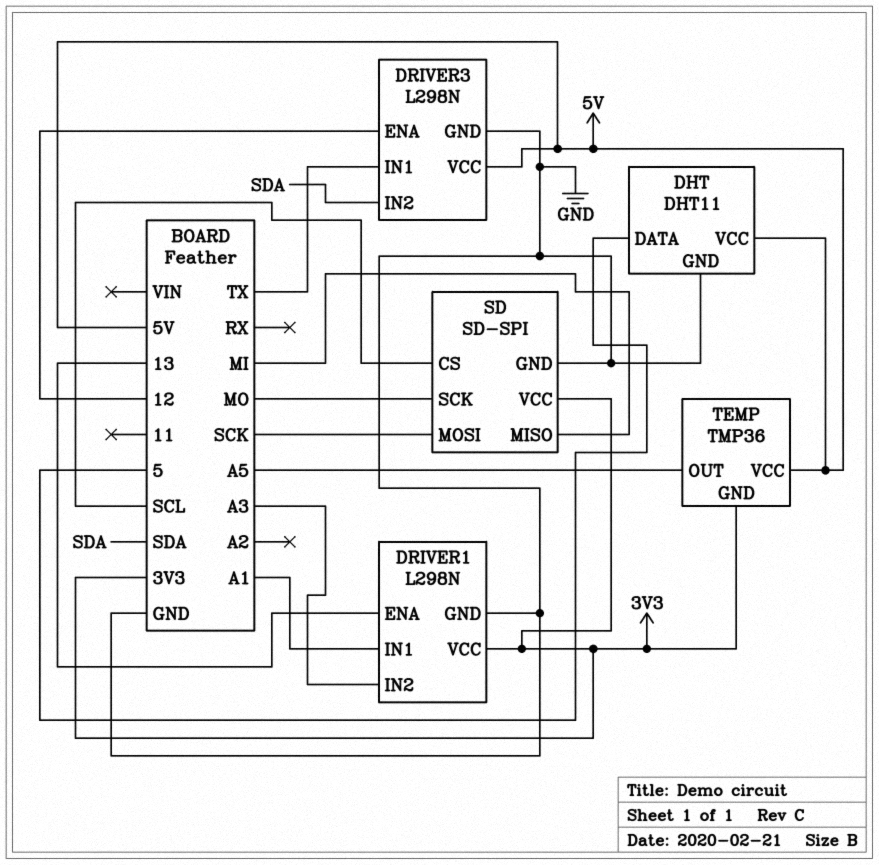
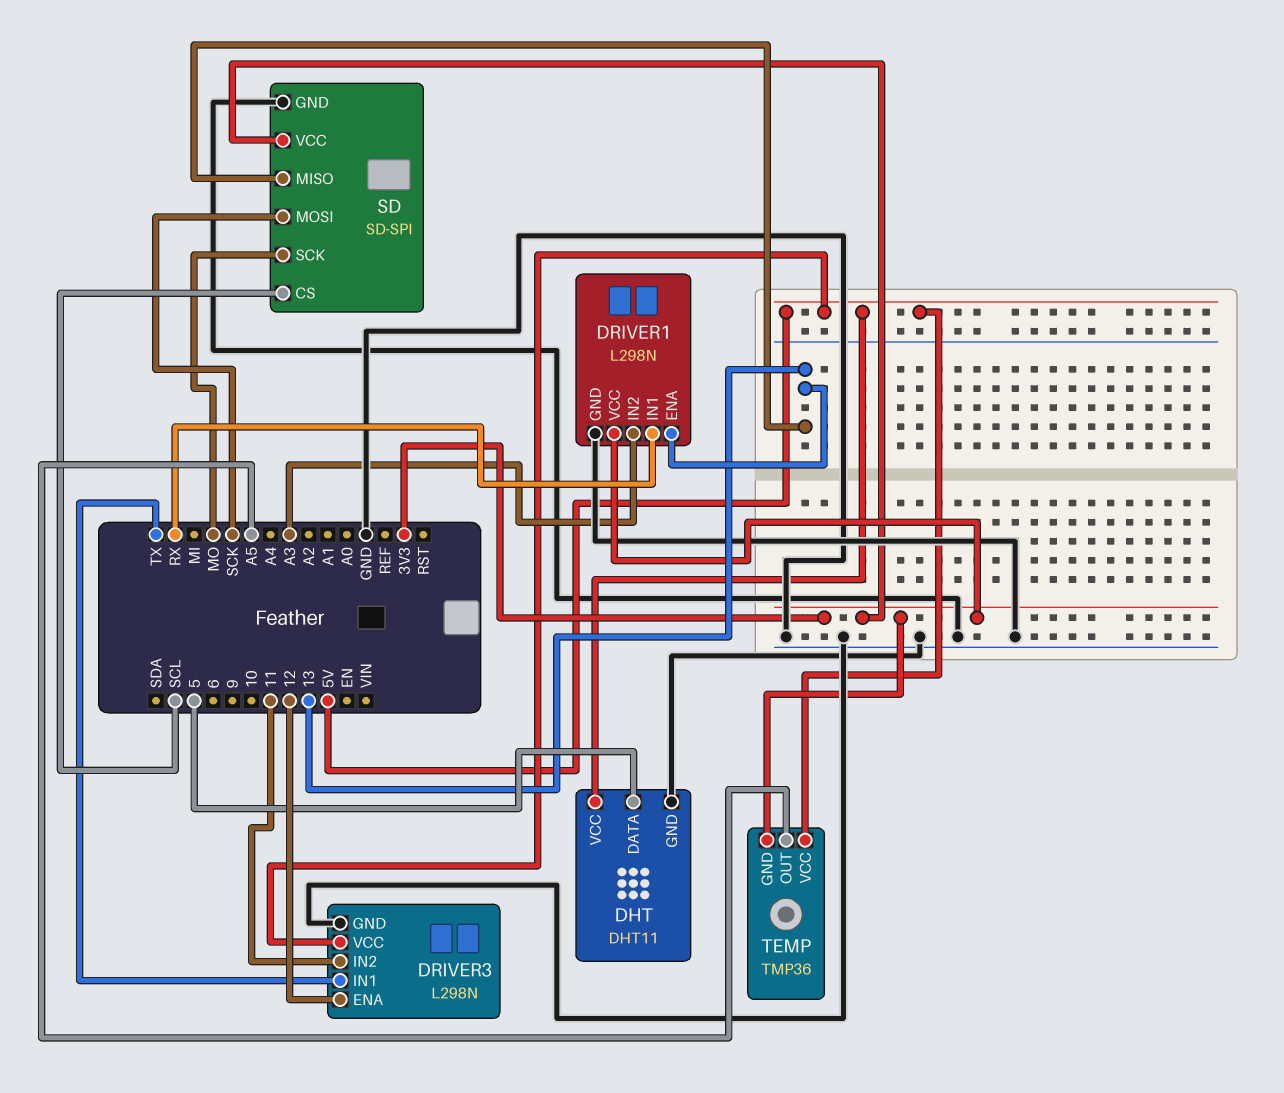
DRIVER1 pin IN1: A1 -> RX
DRIVER3 pin IN2: SDA -> 11
SD pin MISO: MI -> 13

